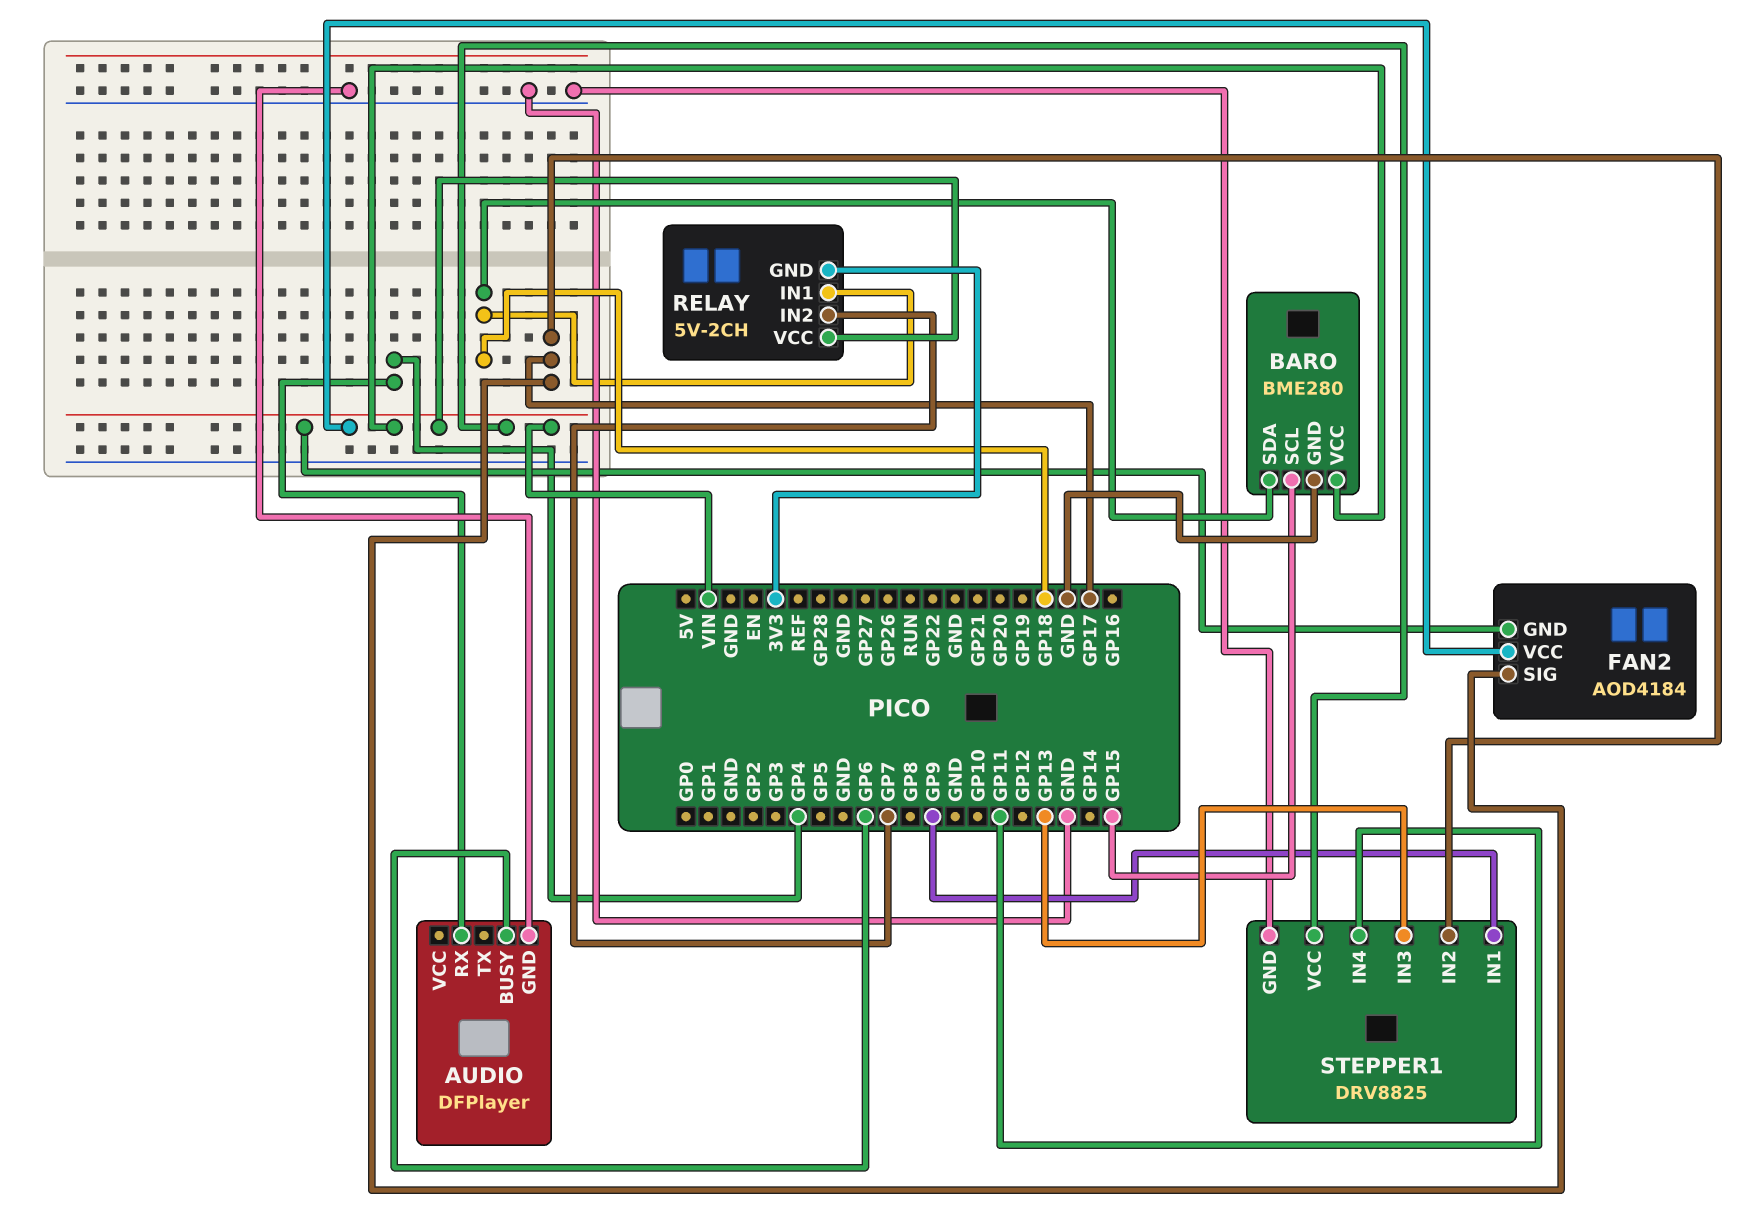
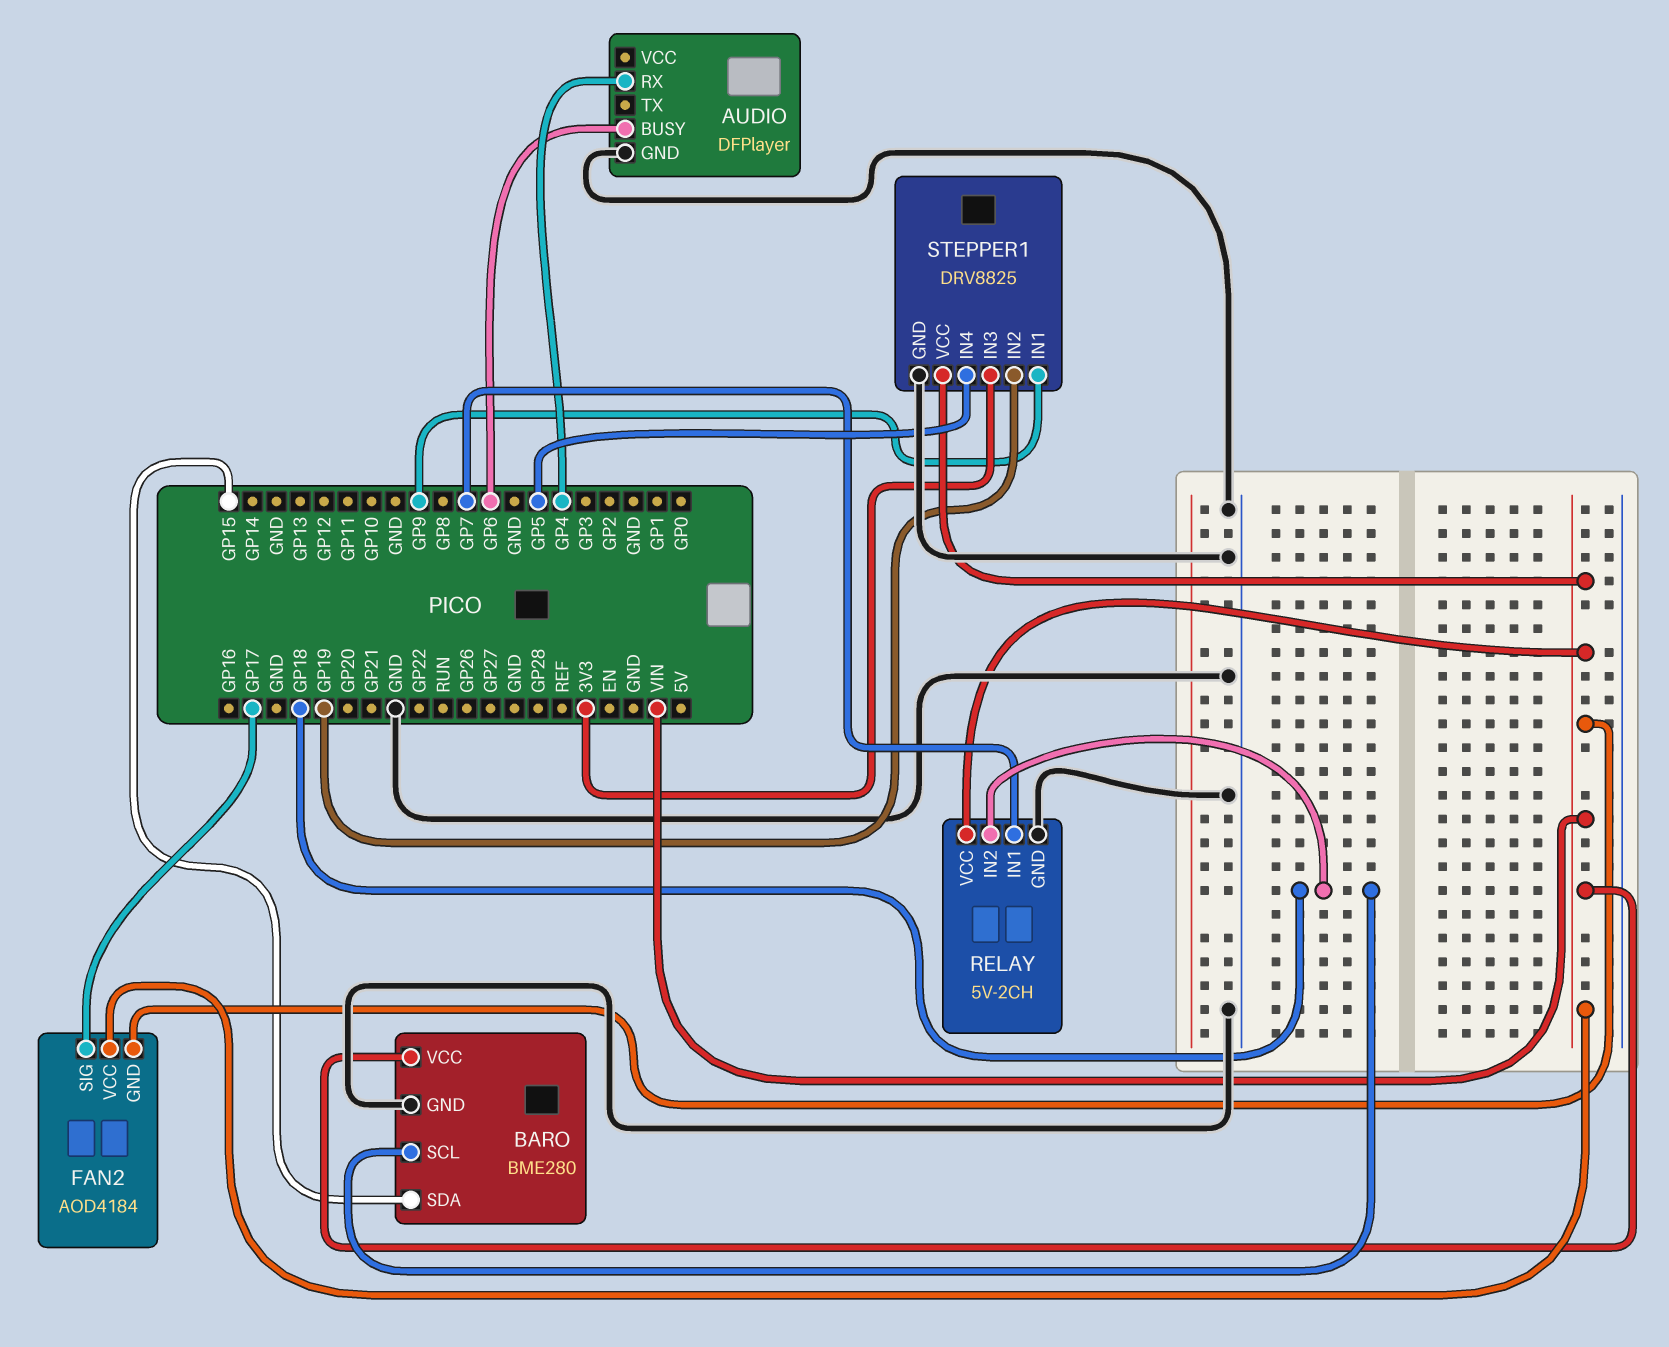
BARO pin SCL: GP15 -> GP18
BARO pin SDA: GP18 -> GP15
RELAY pin GND: 3V3 -> GND
RELAY pin IN1: GP18 -> GP7
RELAY pin IN2: GP7 -> GP18
STEPPER1 pin IN2: GP17 -> GP19
STEPPER1 pin IN3: GP13 -> 3V3
STEPPER1 pin IN4: GP11 -> GP5

